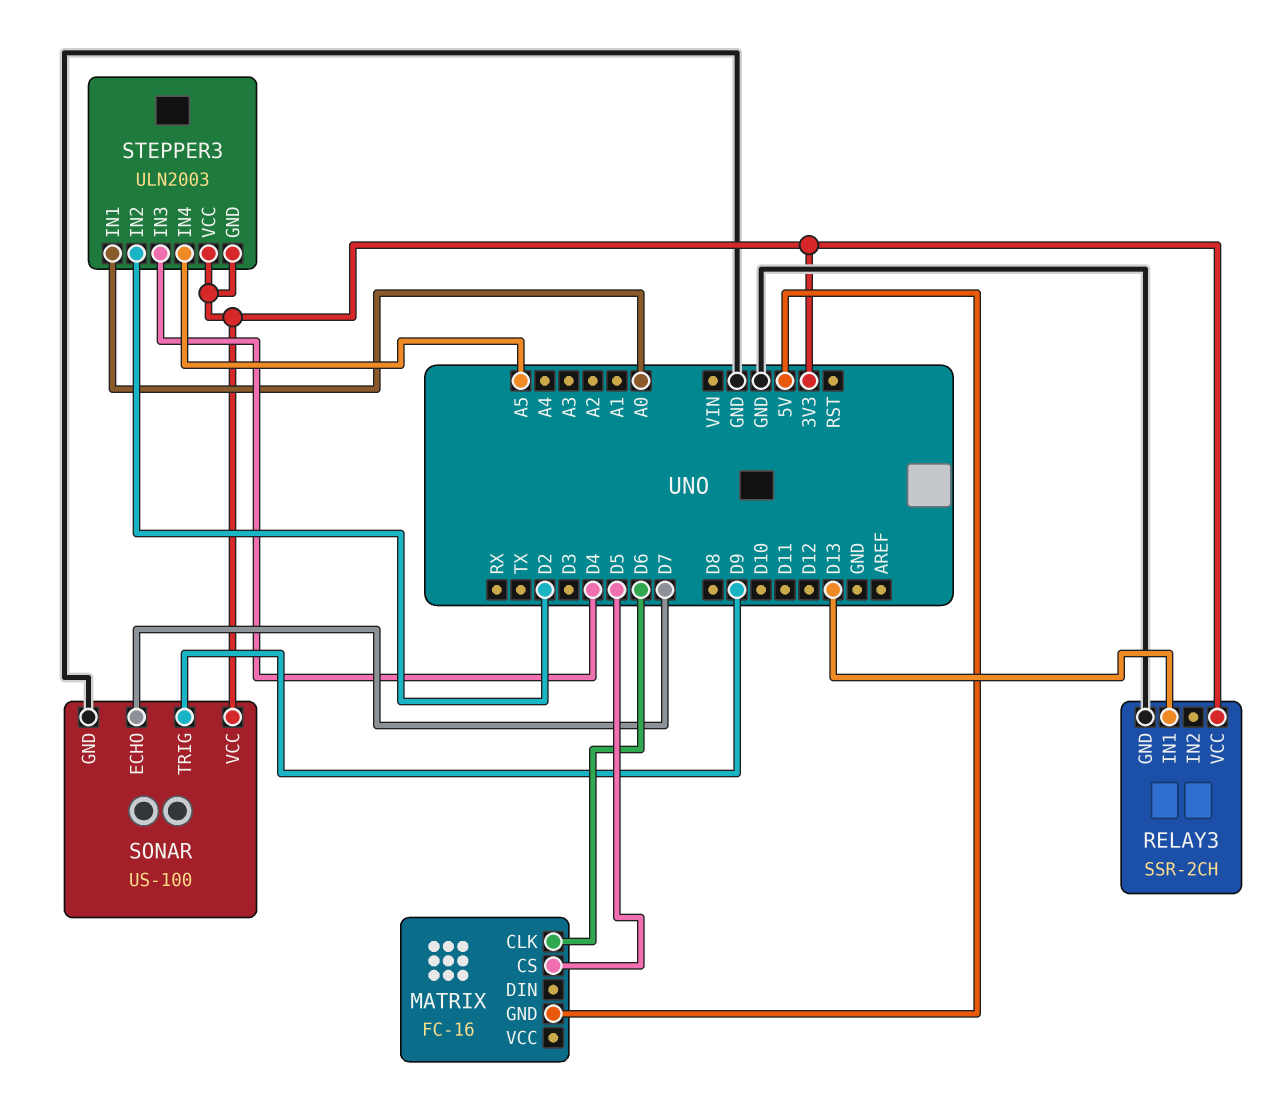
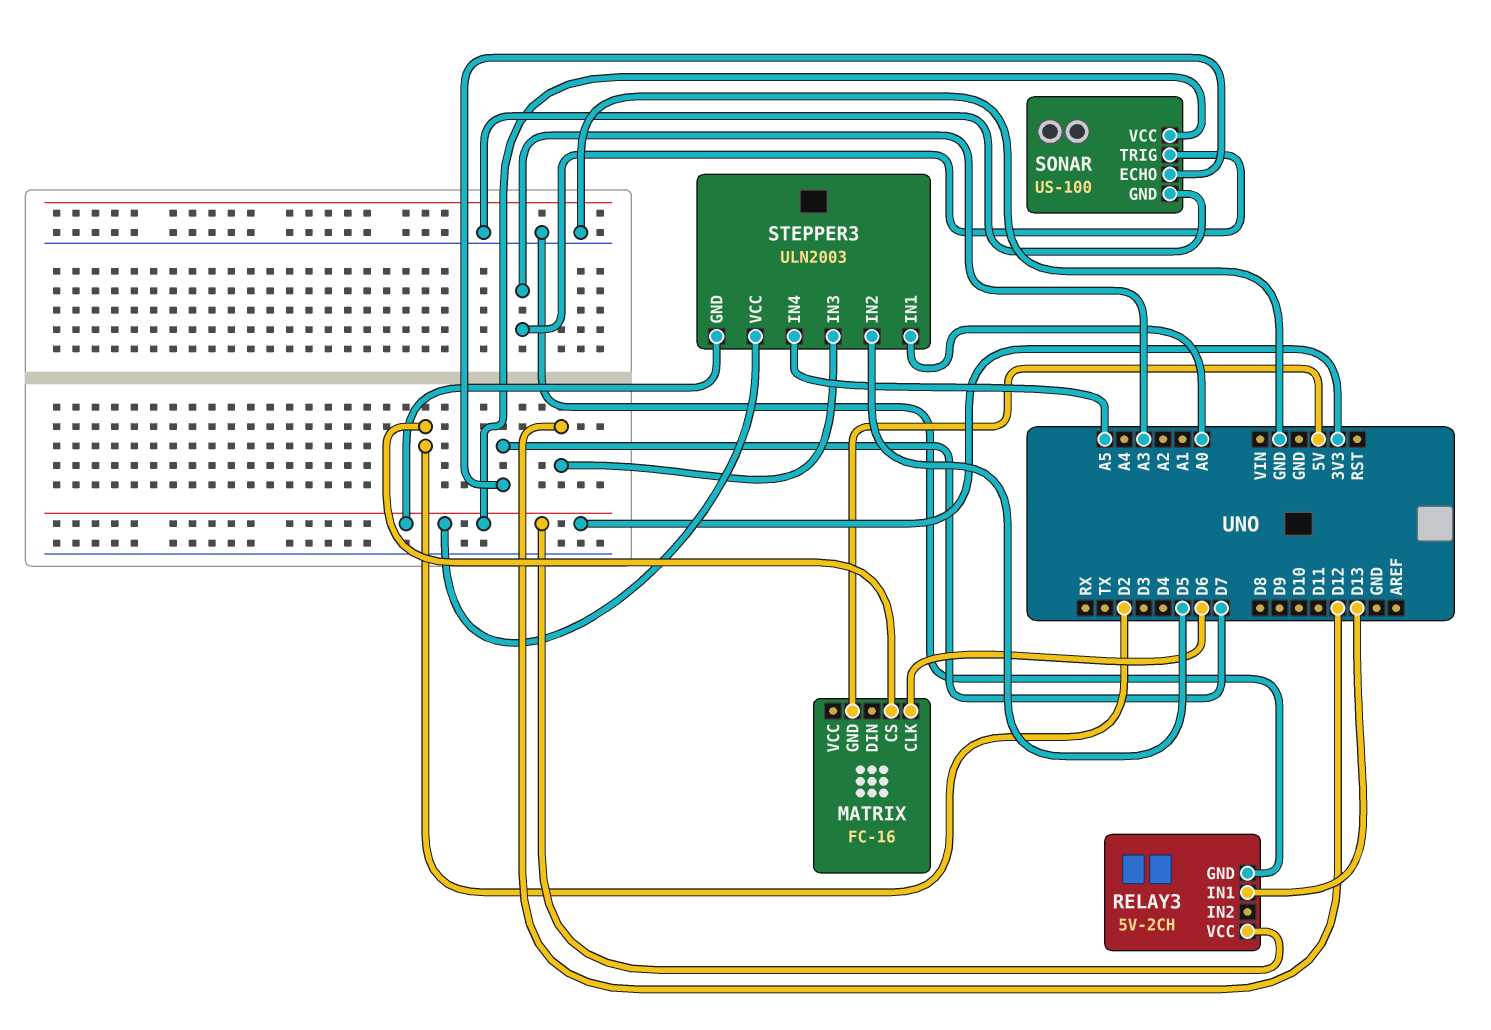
MATRIX pin CS: D5 -> D2
RELAY3: SSR-2CH -> 5V-2CH
SONAR pin TRIG: D9 -> A3
STEPPER3 pin IN2: D2 -> D5
STEPPER3 pin IN3: D4 -> D12

